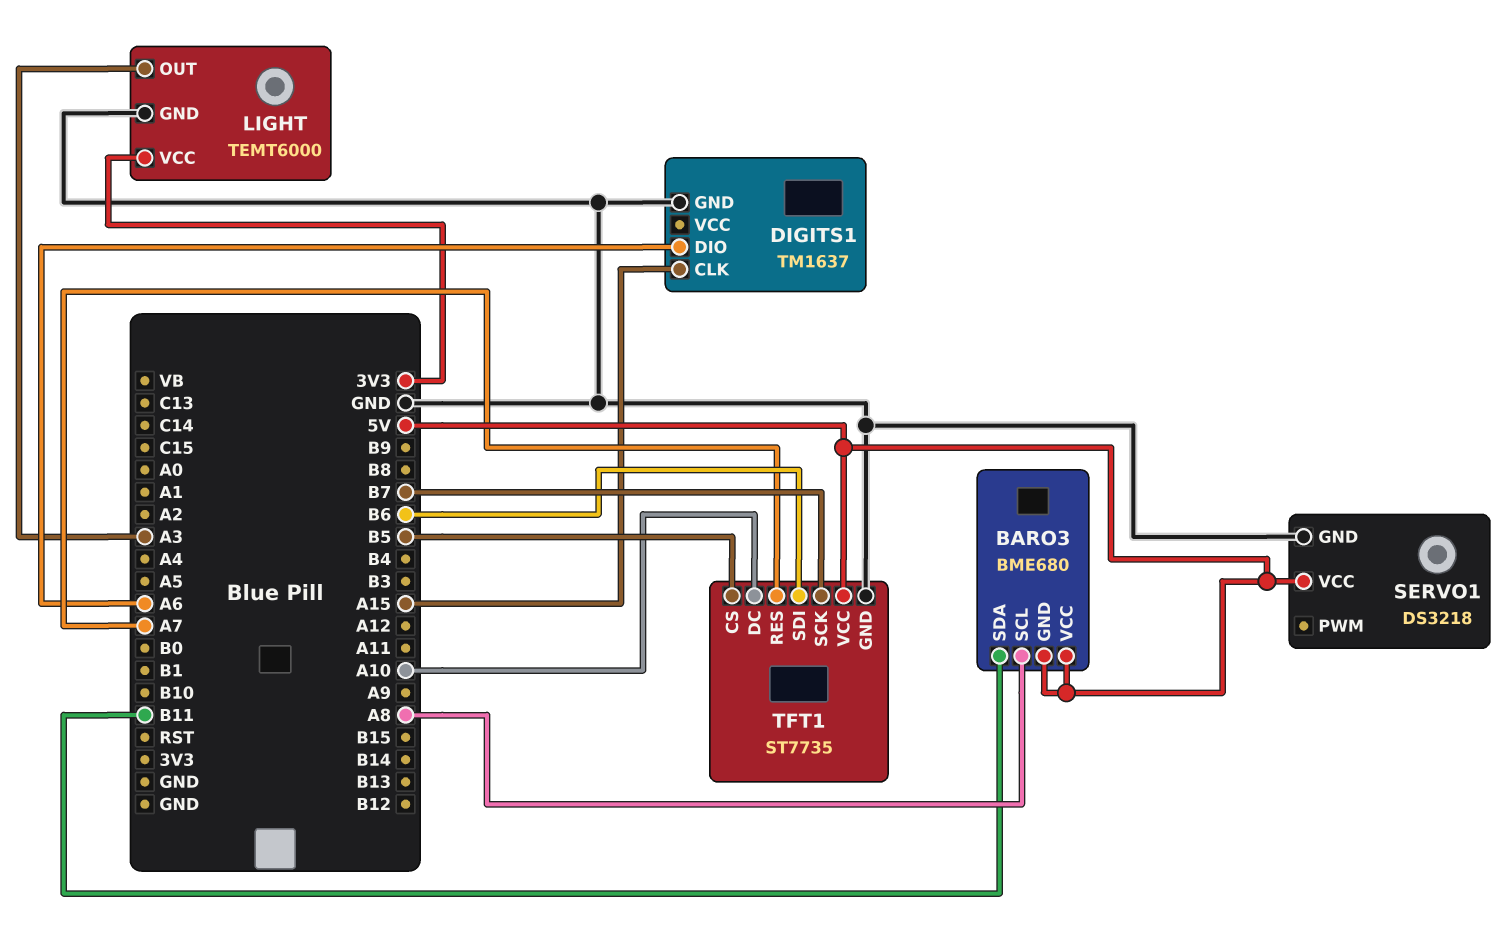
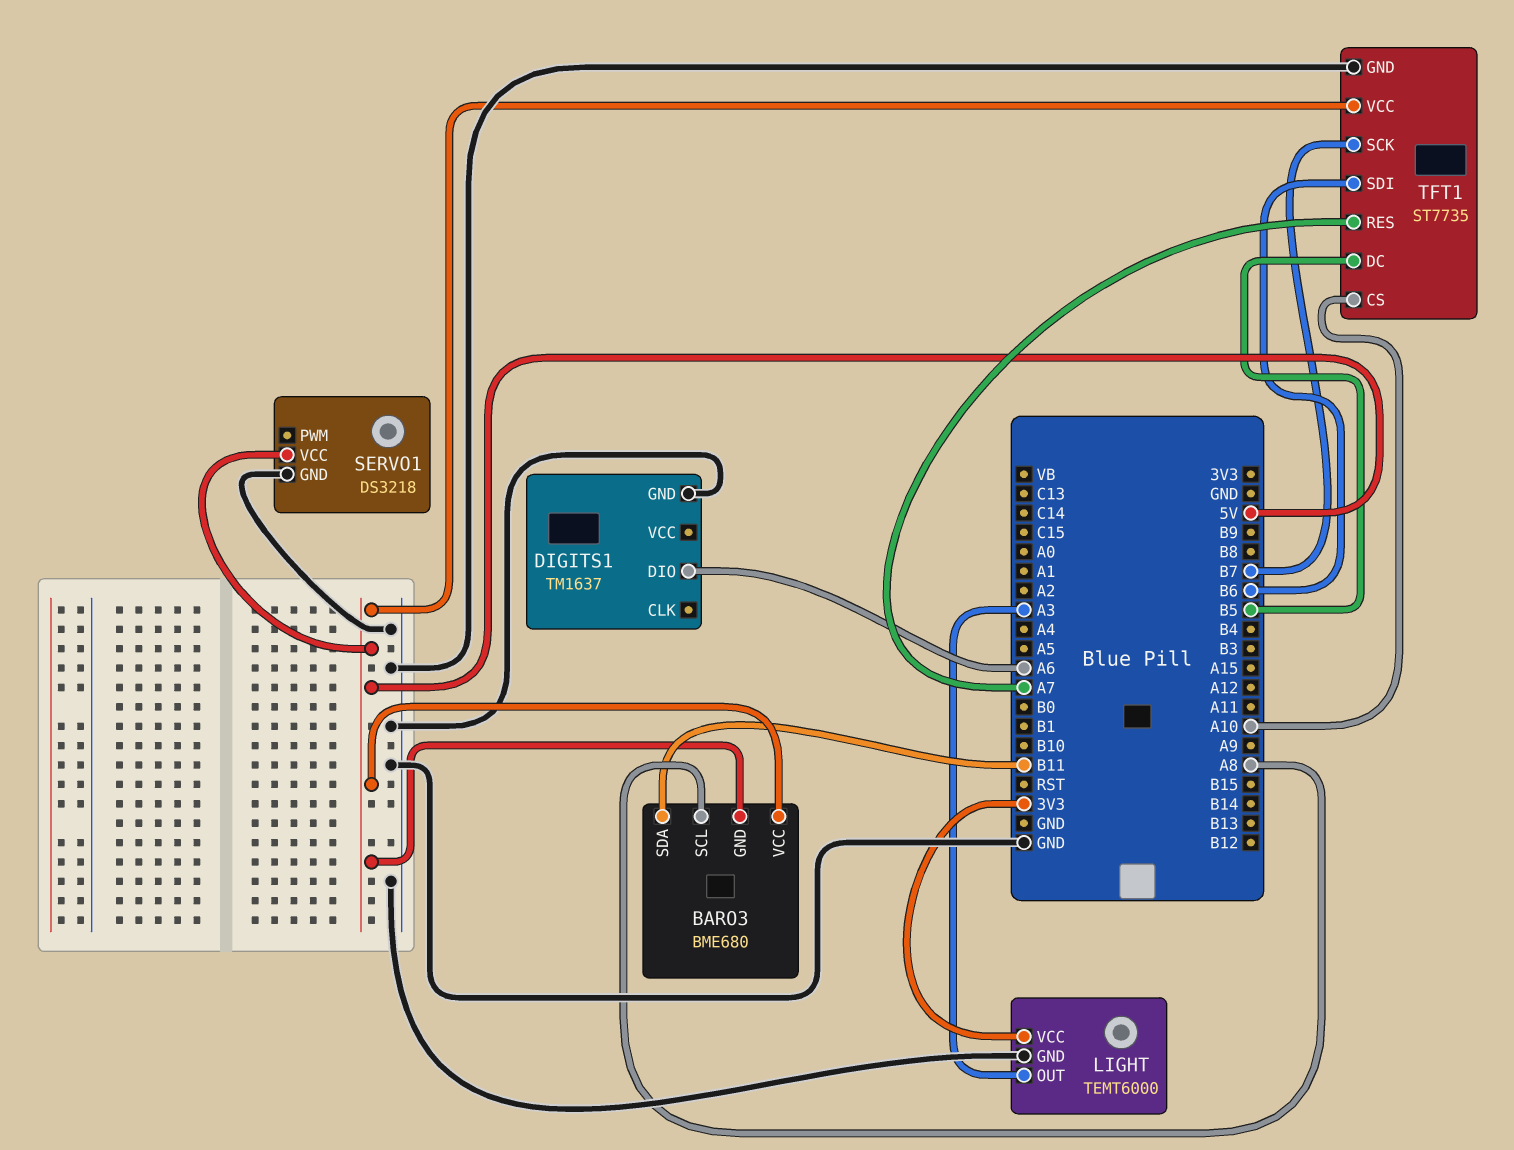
DIGITS1 pin CLK: A15 -> none
TFT1 pin CS: B5 -> A10
TFT1 pin DC: A10 -> B5

